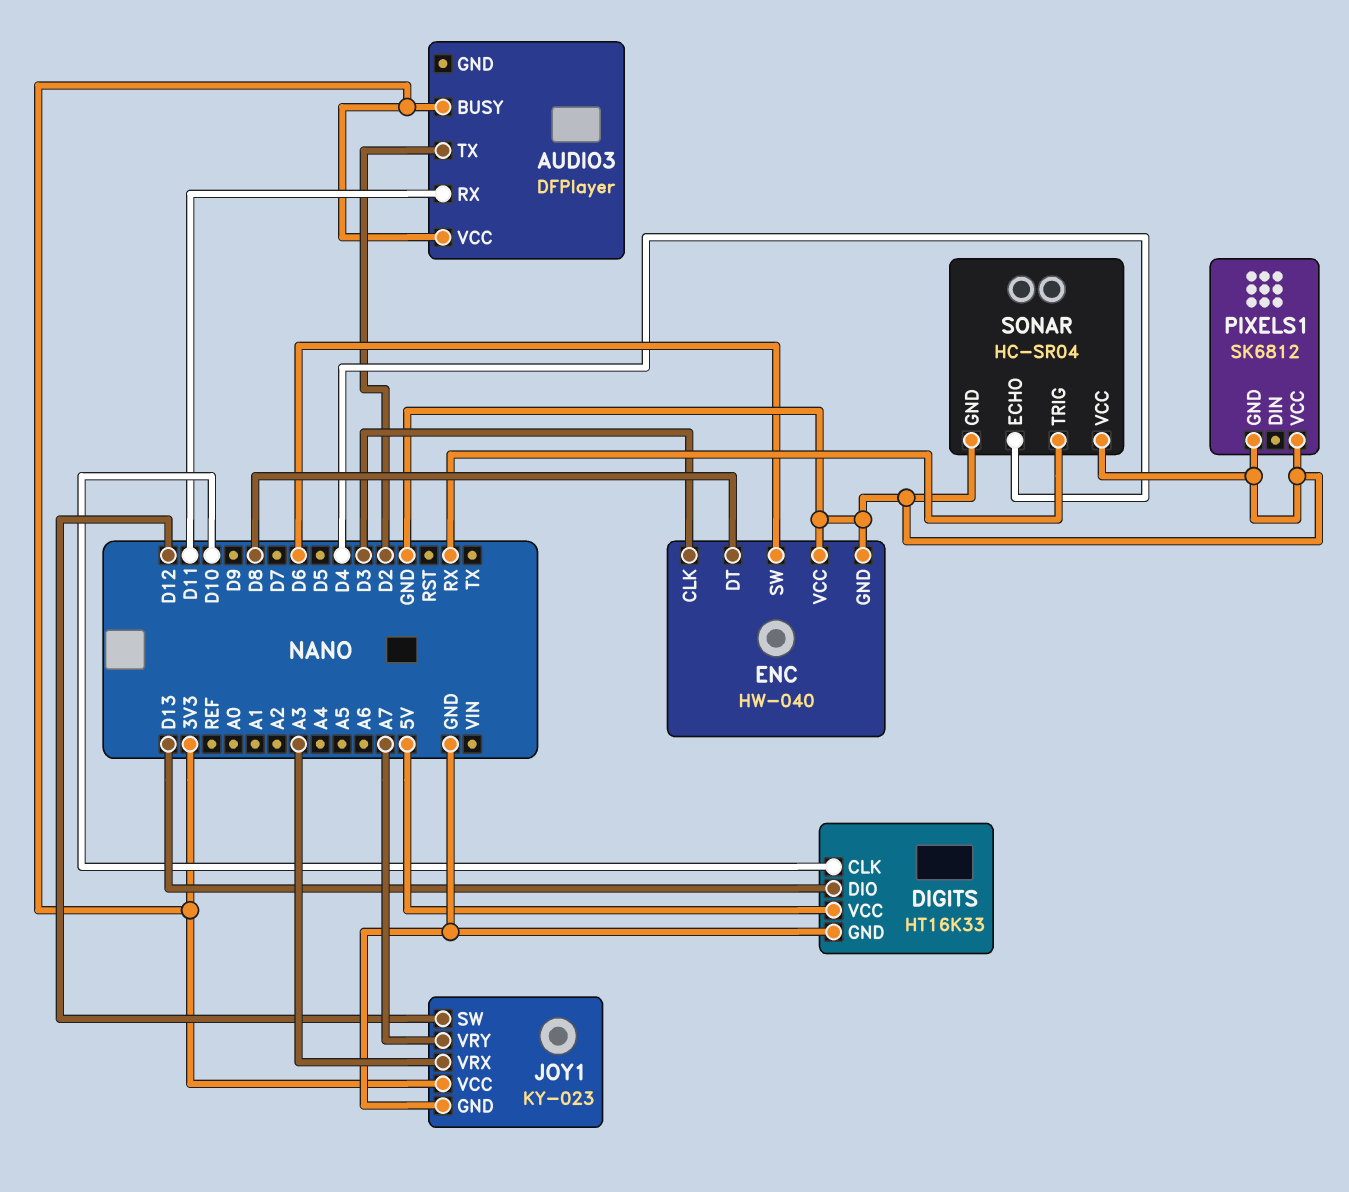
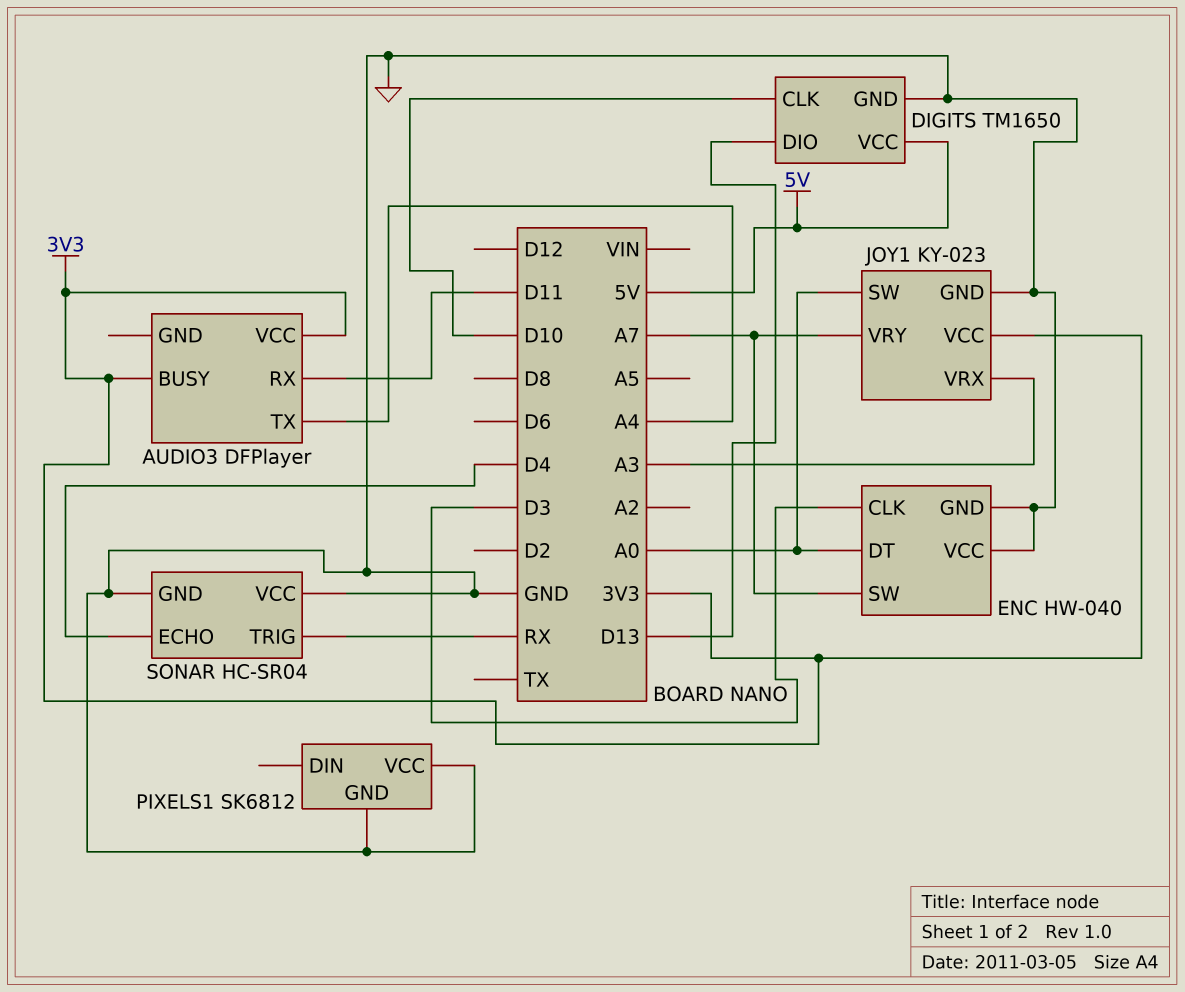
AUDIO3 pin TX: D2 -> A4
DIGITS: HT16K33 -> TM1650
ENC pin DT: D8 -> A0
ENC pin SW: D6 -> A7
JOY1 pin SW: D12 -> A0

